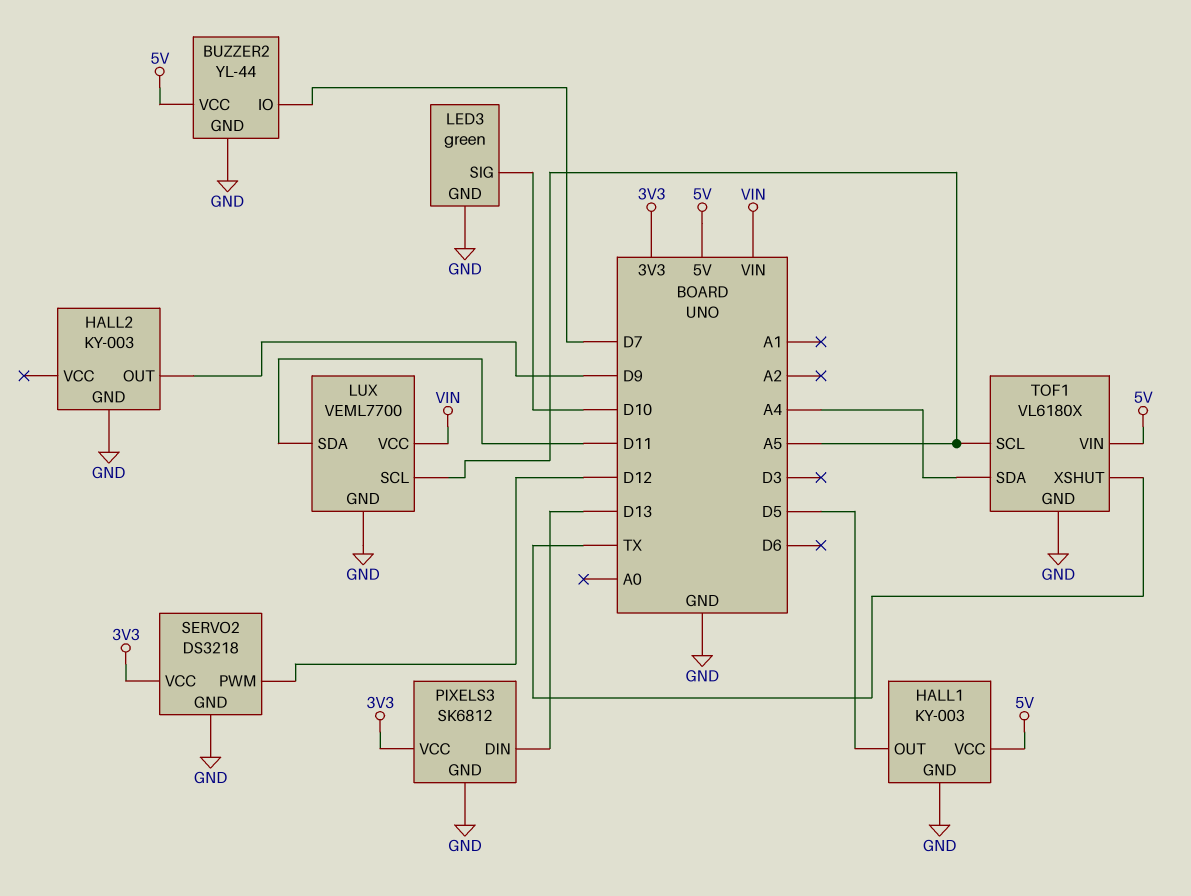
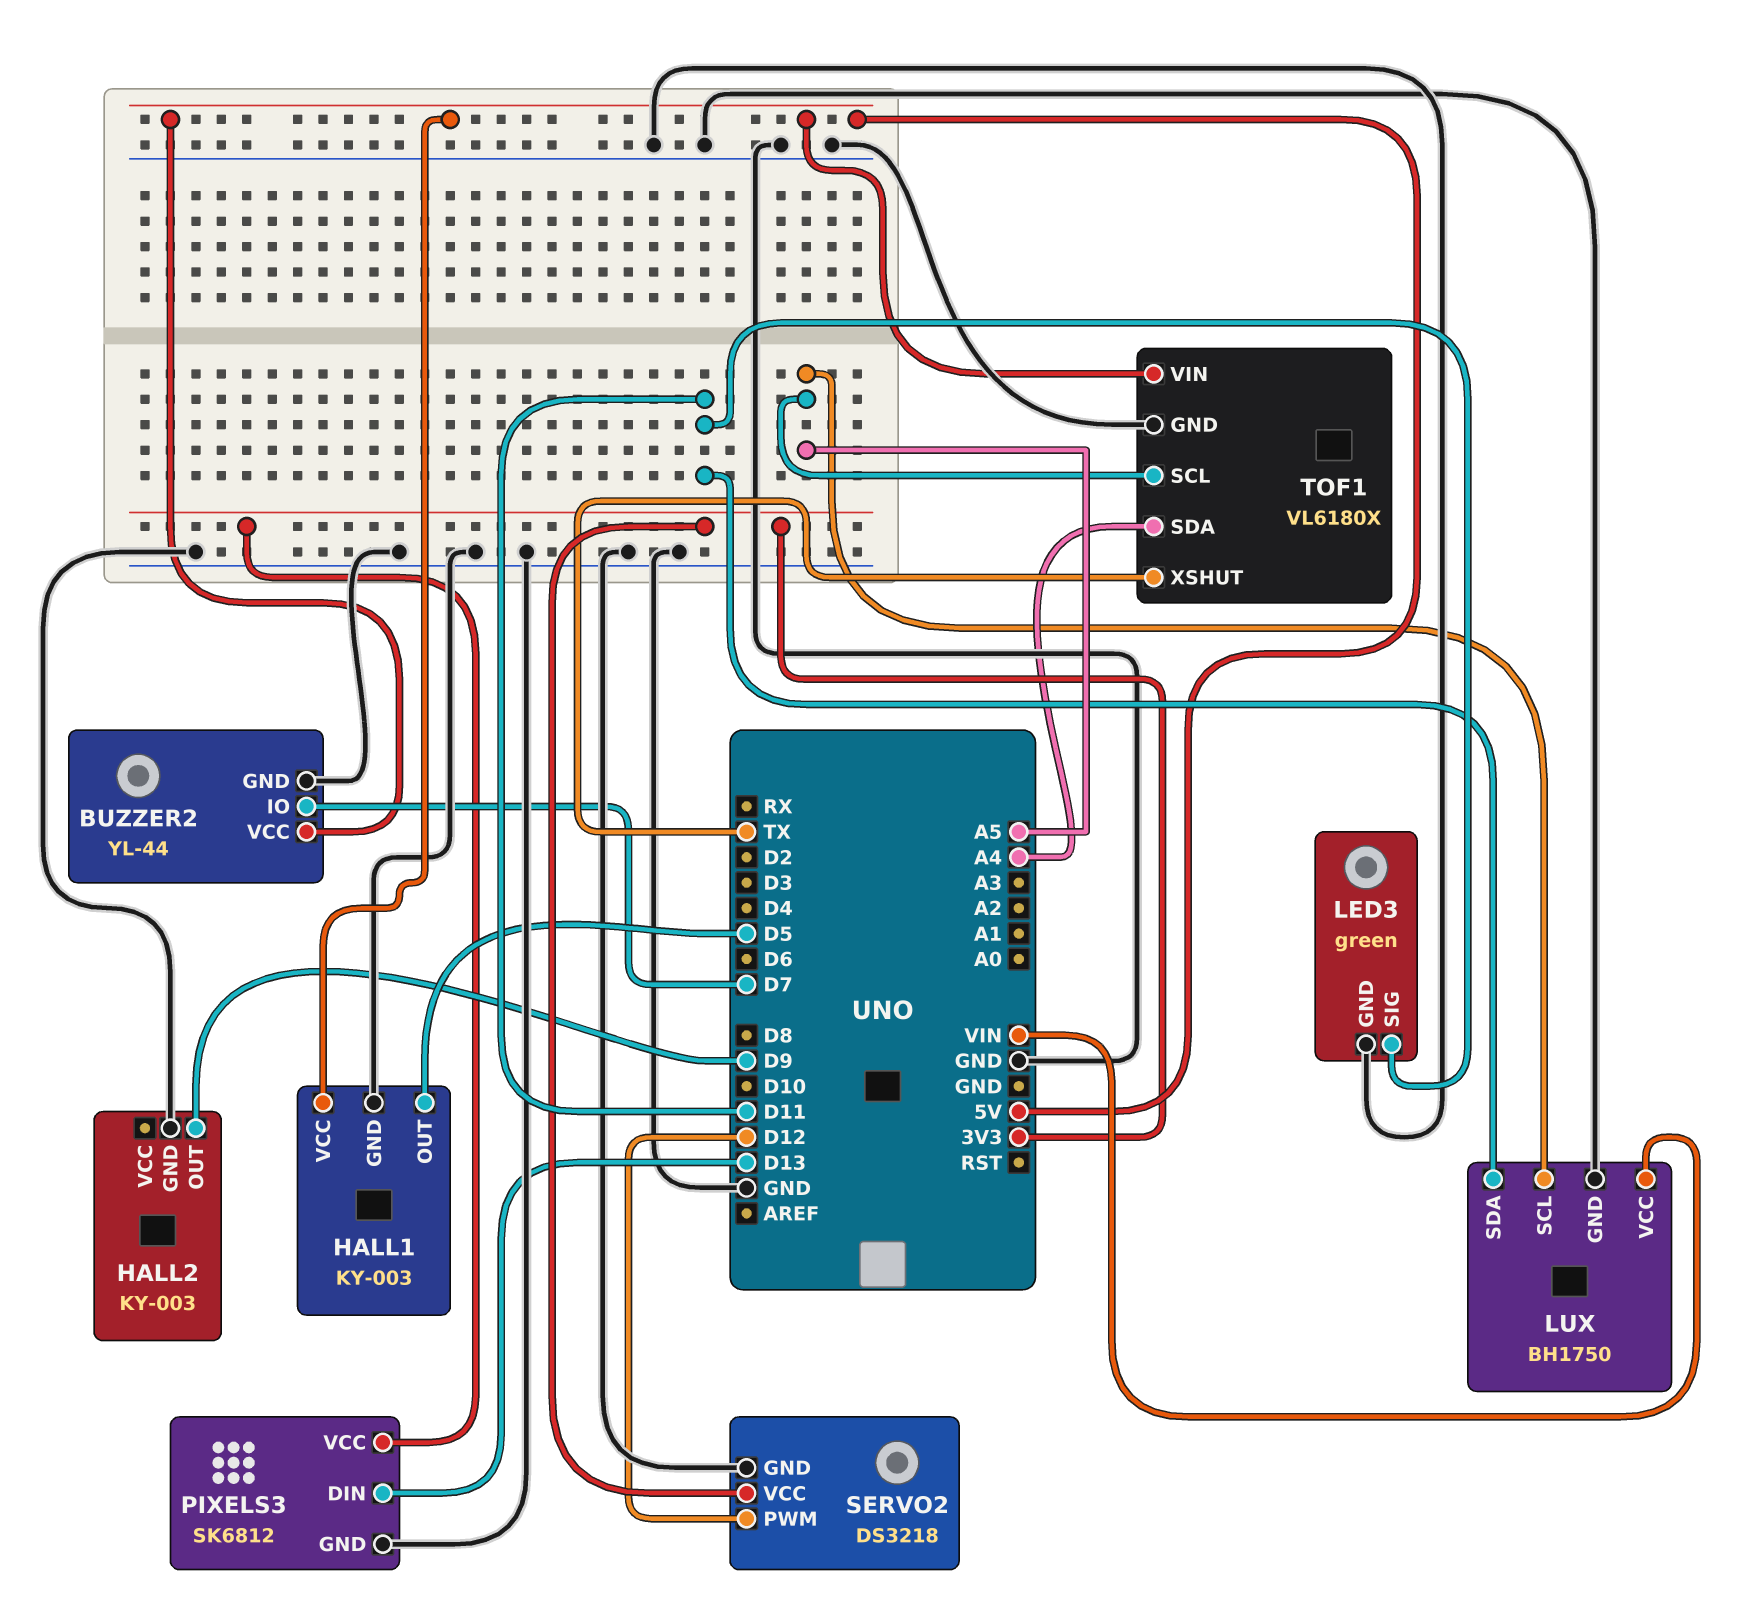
LED3 pin SIG: D10 -> D11
LUX: VEML7700 -> BH1750

